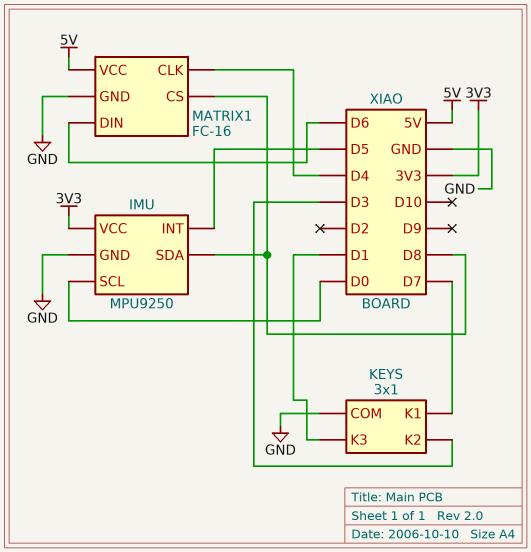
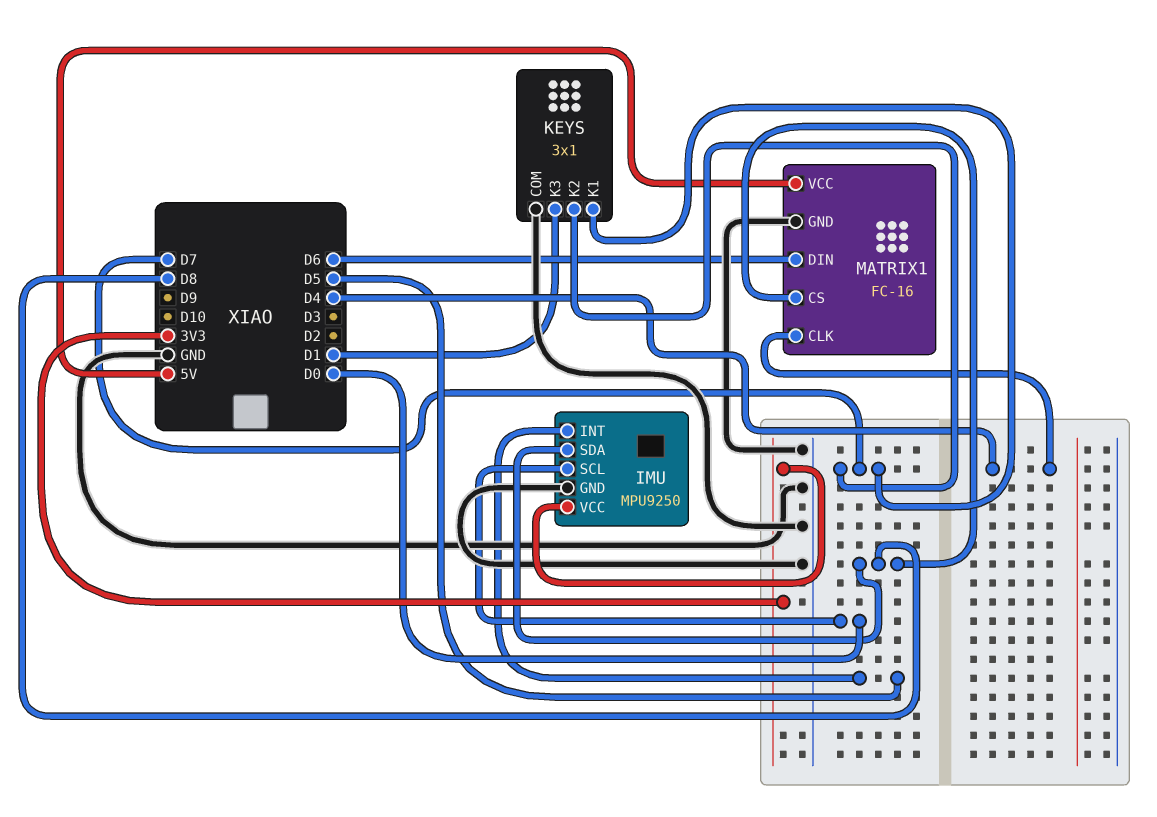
KEYS pin K2: D3 -> D7

